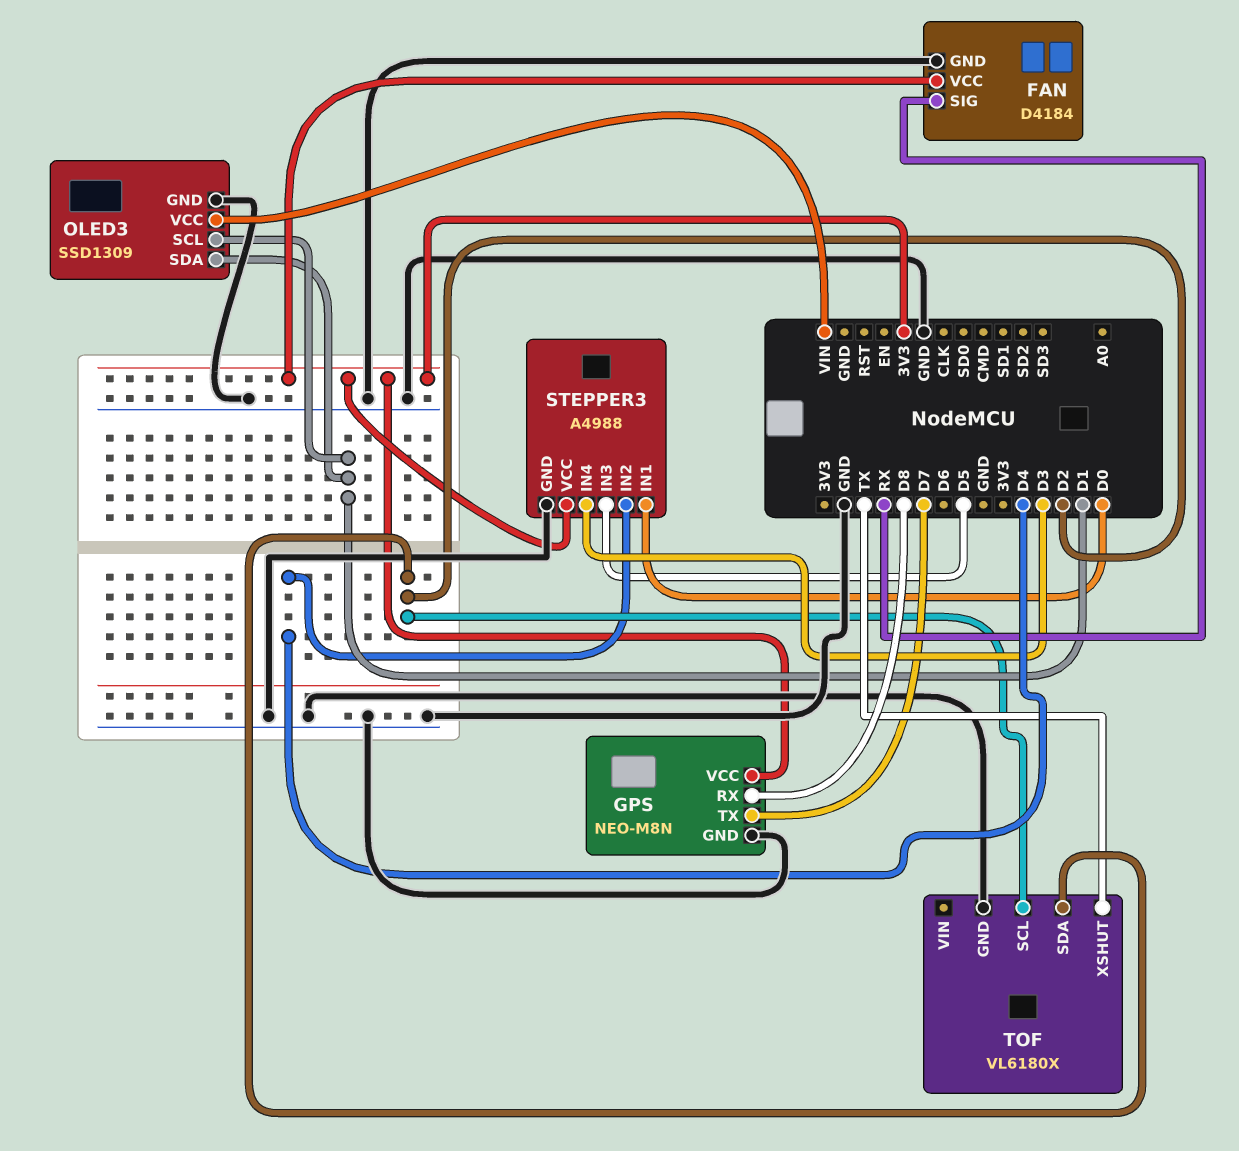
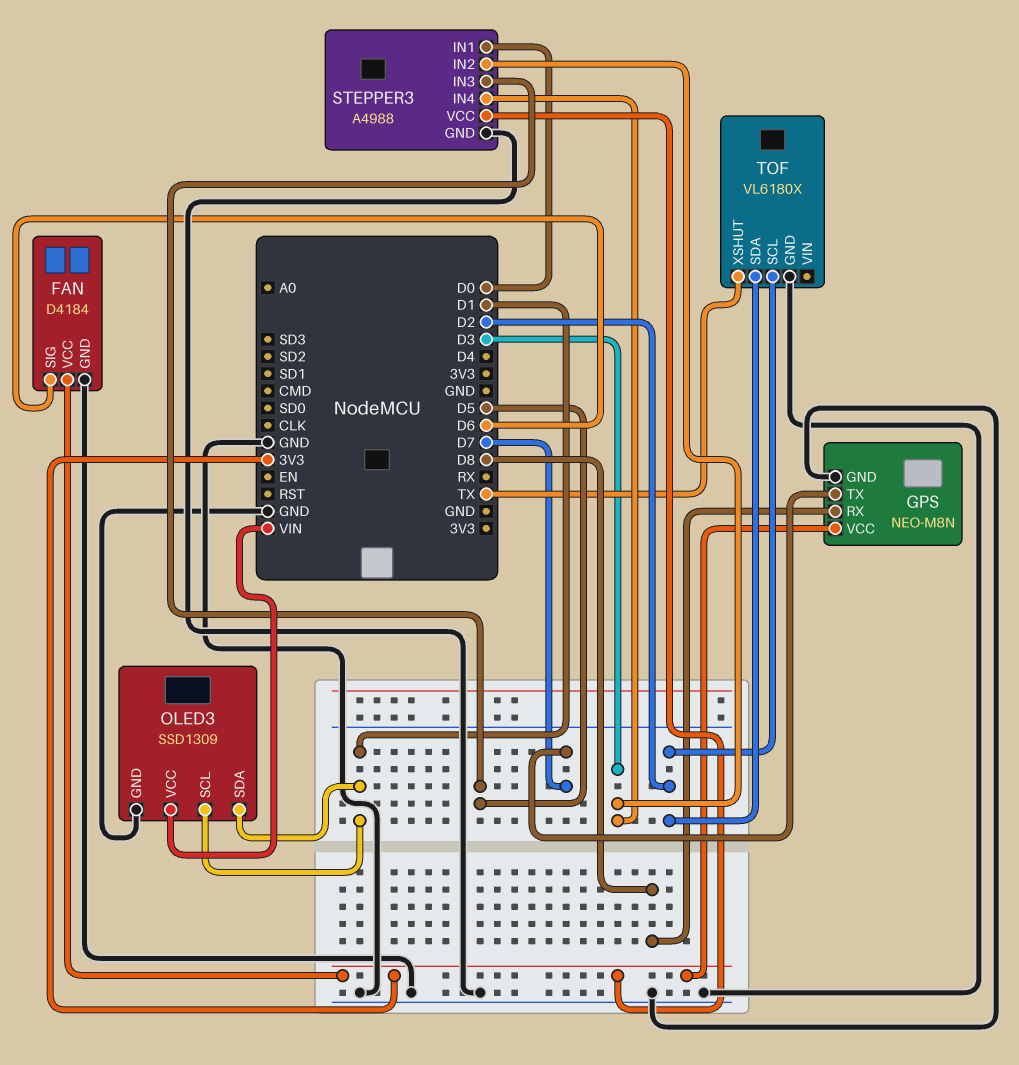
FAN pin SIG: RX -> D6
STEPPER3 pin IN2: D4 -> D3

